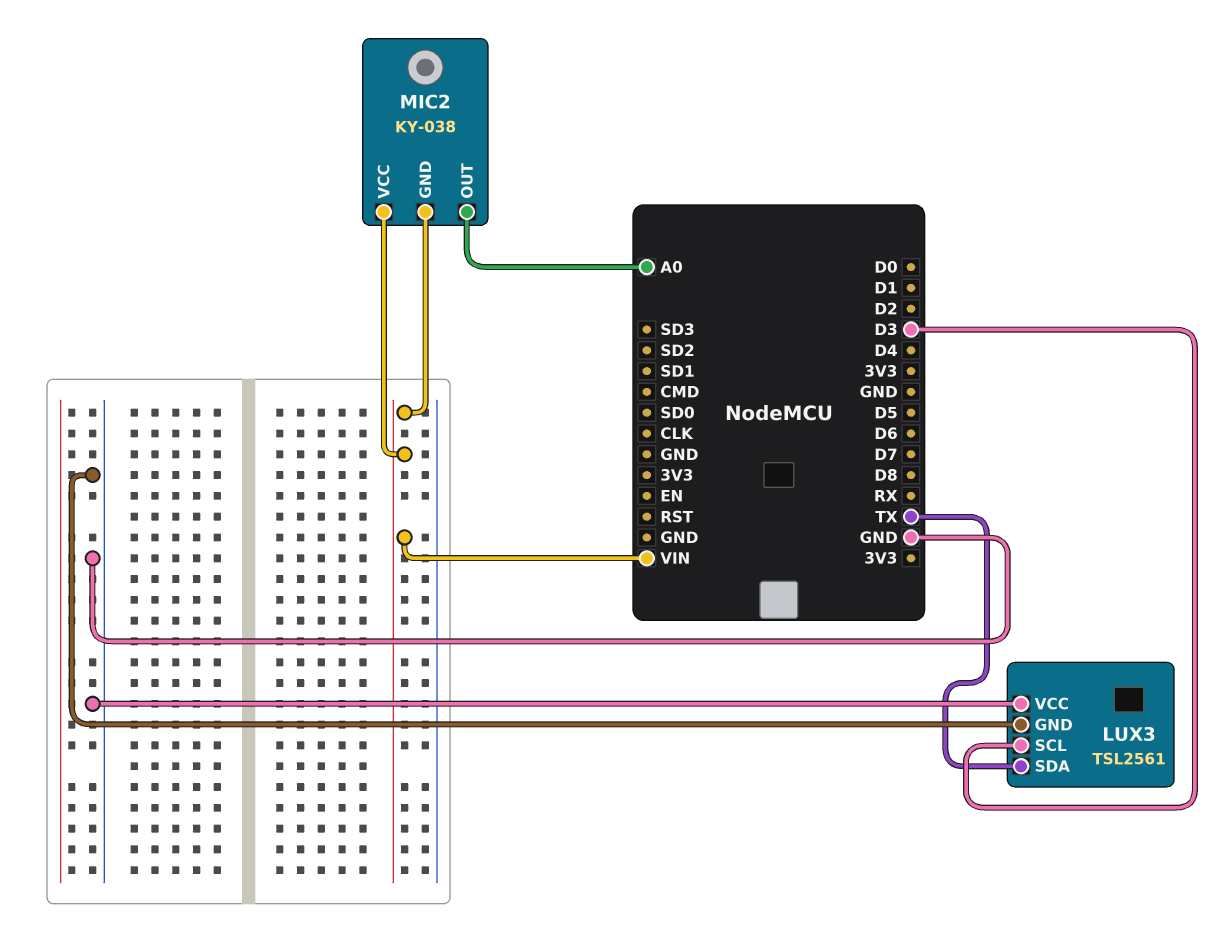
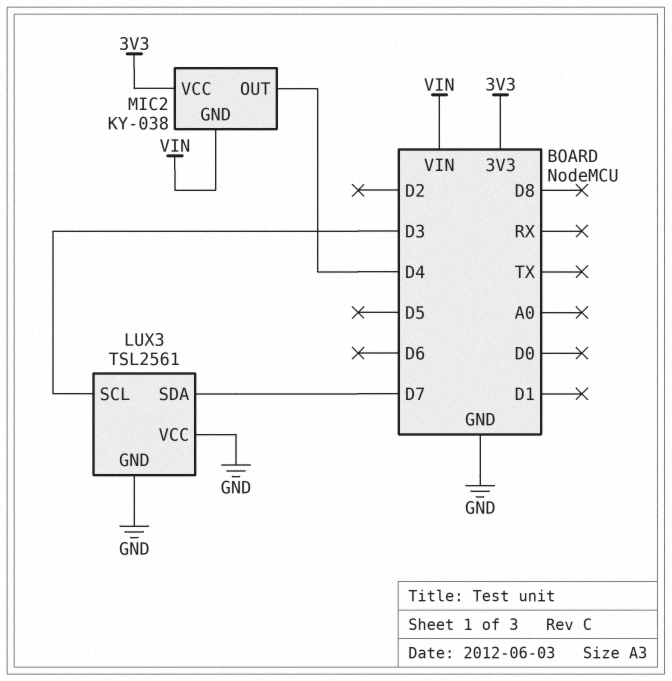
LUX3 pin SDA: TX -> D7
MIC2 pin OUT: A0 -> D4
MIC2 pin VCC: VIN -> 3V3

